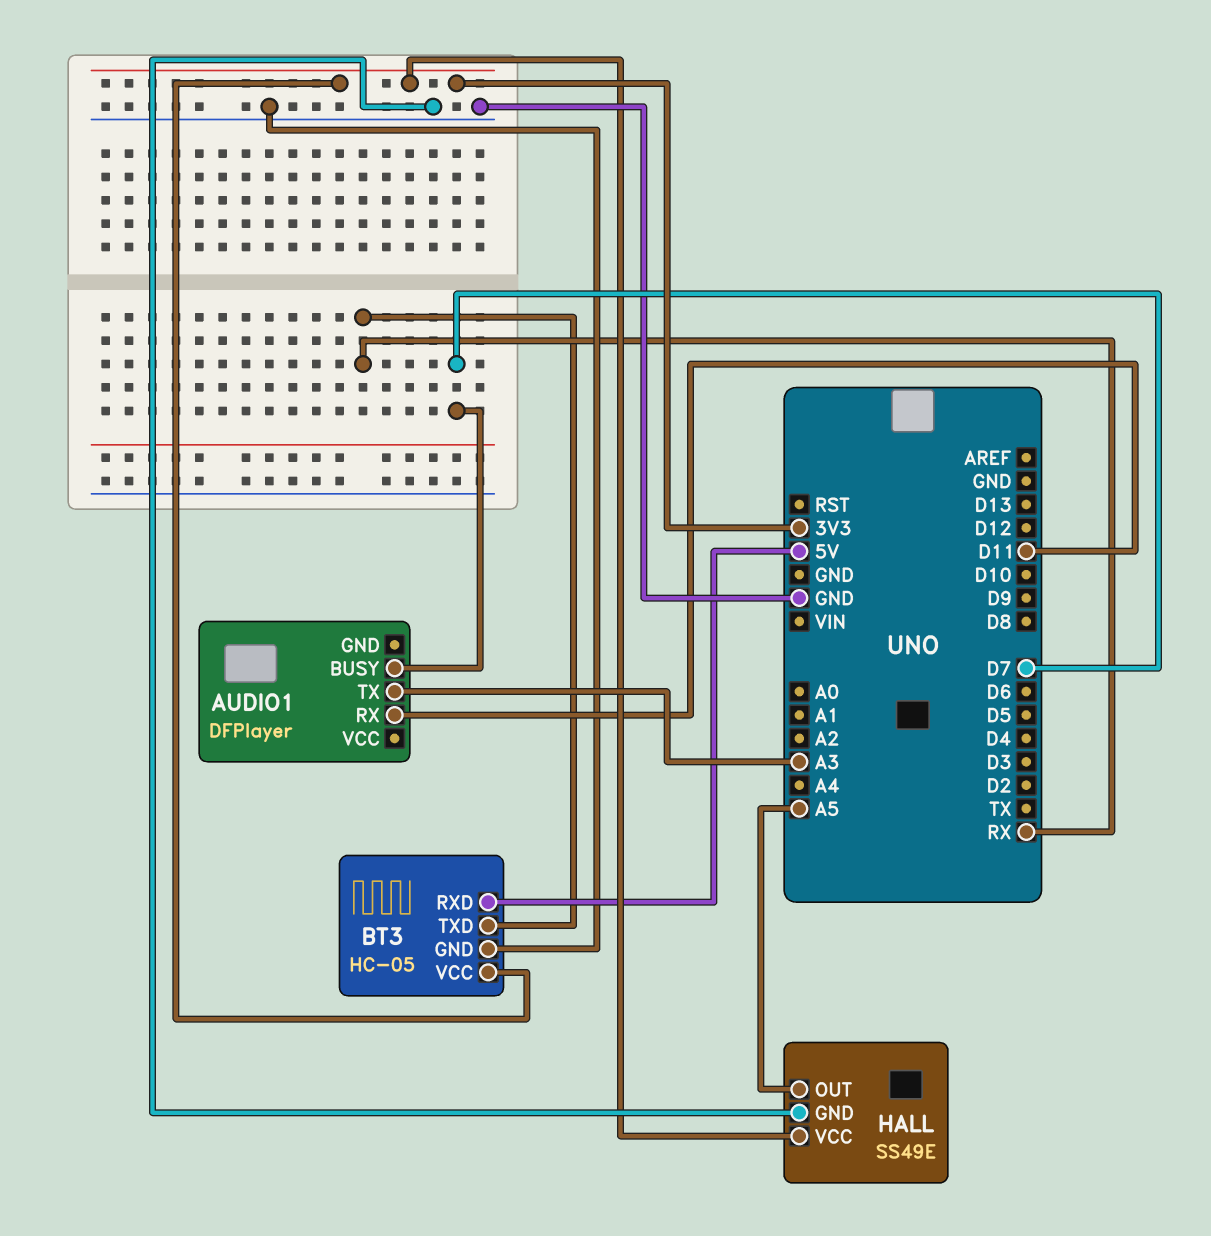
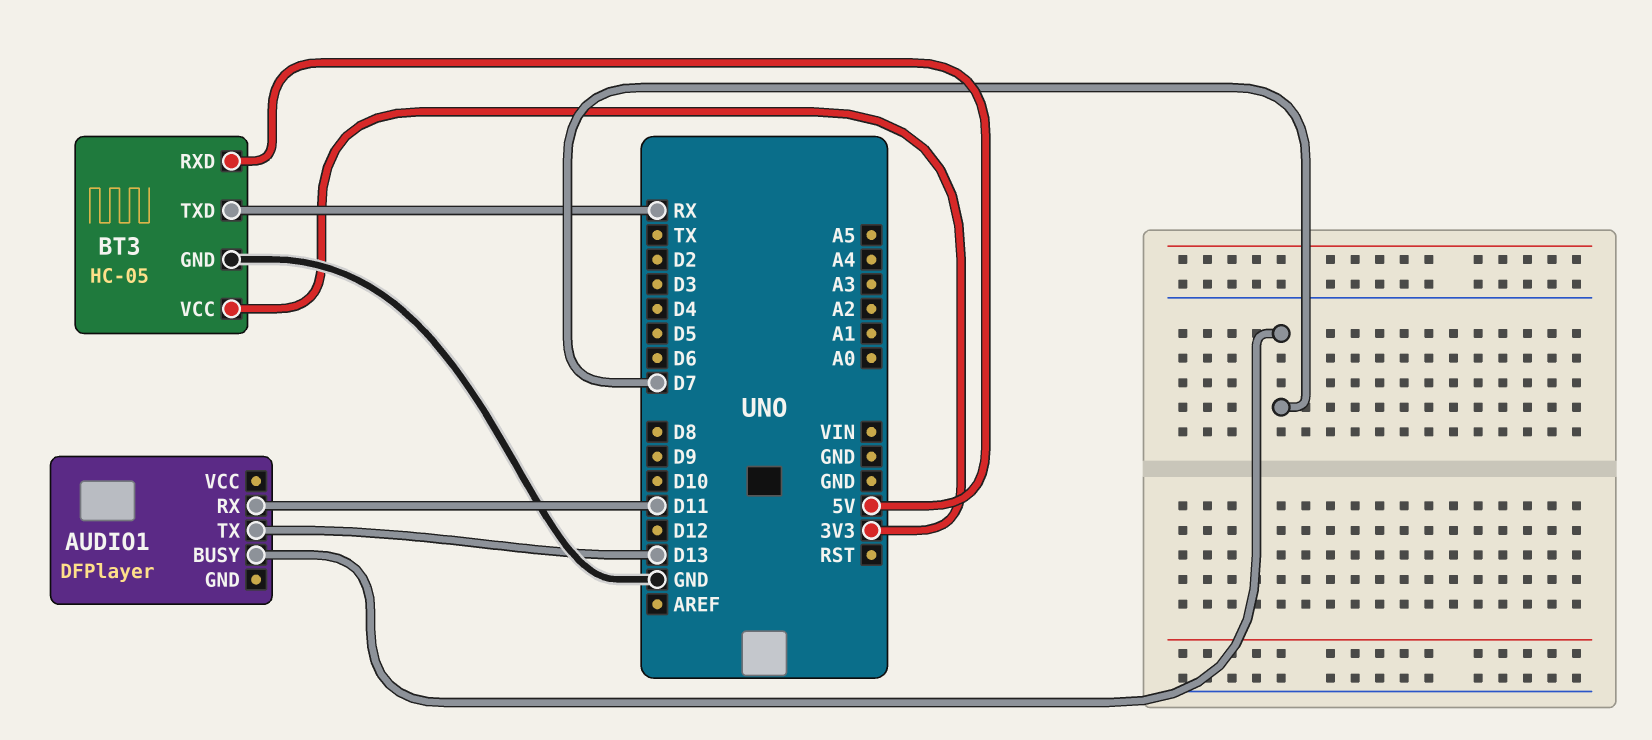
AUDIO1 pin TX: A3 -> D13
HALL: SS49E -> none
HALL pin GND: GND -> none
HALL pin OUT: A5 -> none
HALL pin VCC: 3V3 -> none

